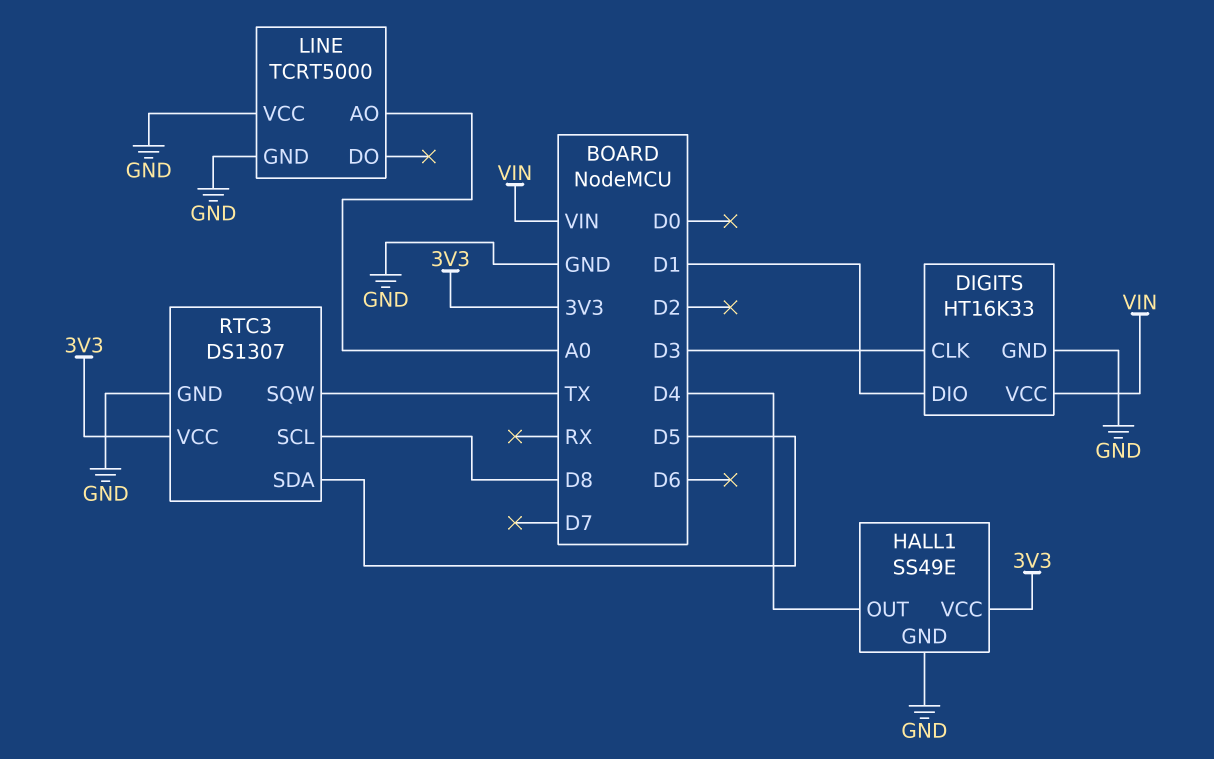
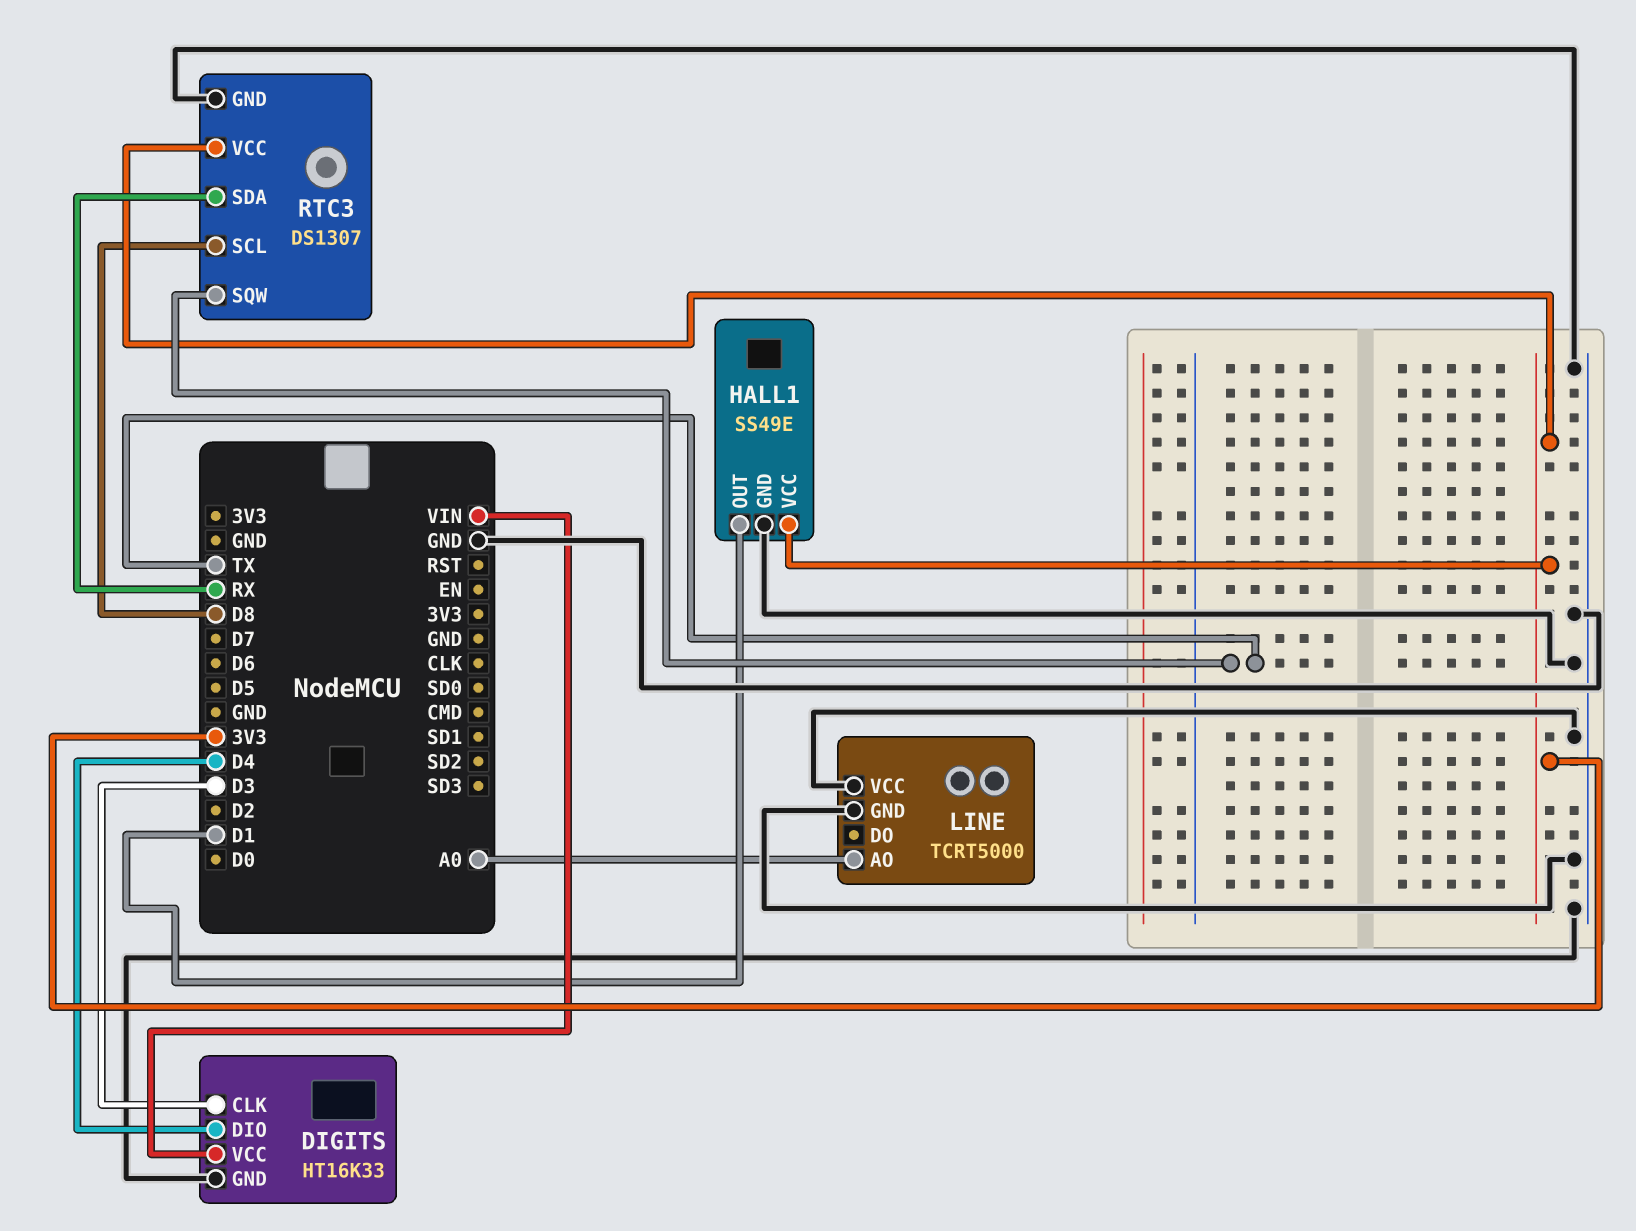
DIGITS pin DIO: D1 -> D4
HALL1 pin OUT: D4 -> D1
RTC3 pin SDA: D5 -> RX

